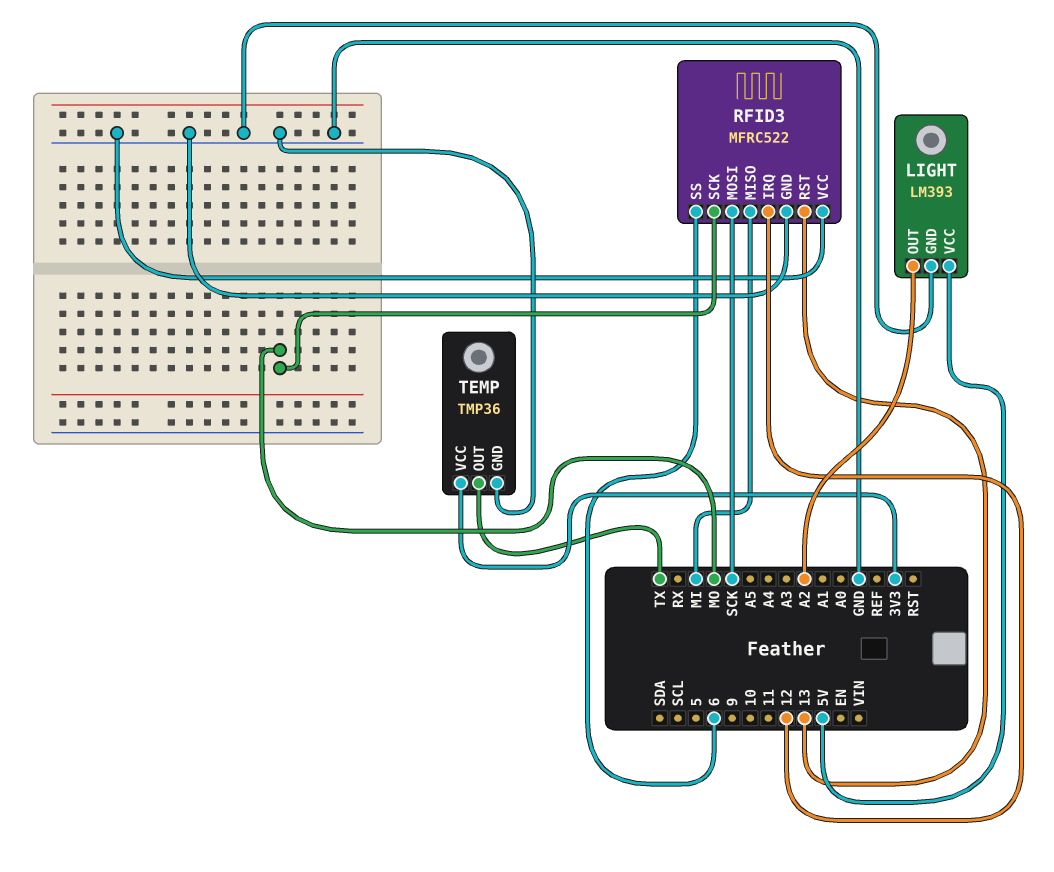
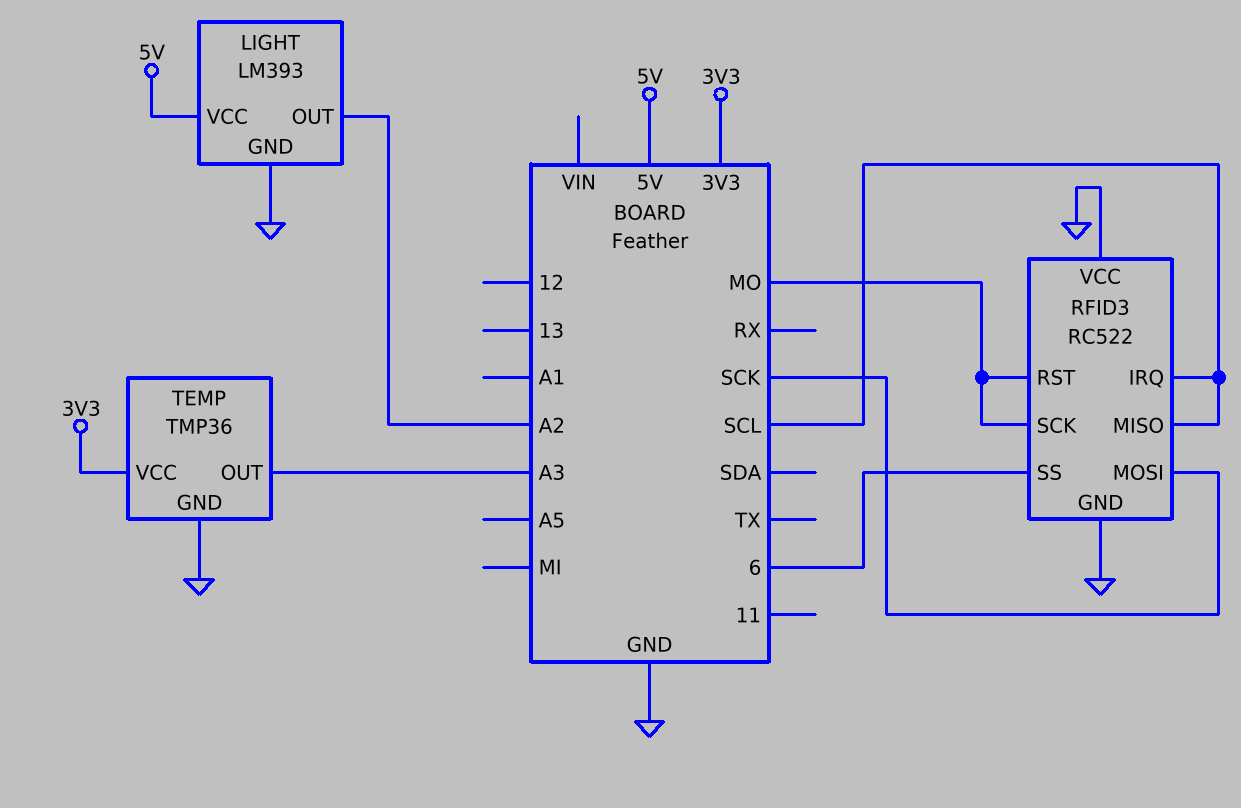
RFID3: MFRC522 -> RC522
RFID3 pin IRQ: 12 -> SCL
RFID3 pin MISO: MI -> SCL
RFID3 pin RST: 13 -> MO
TEMP pin OUT: TX -> A3

